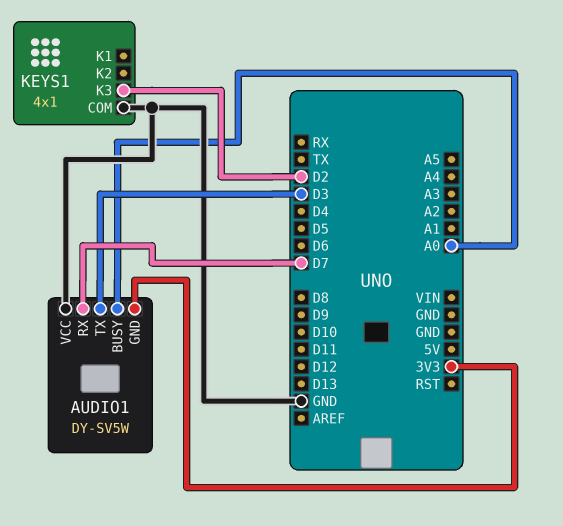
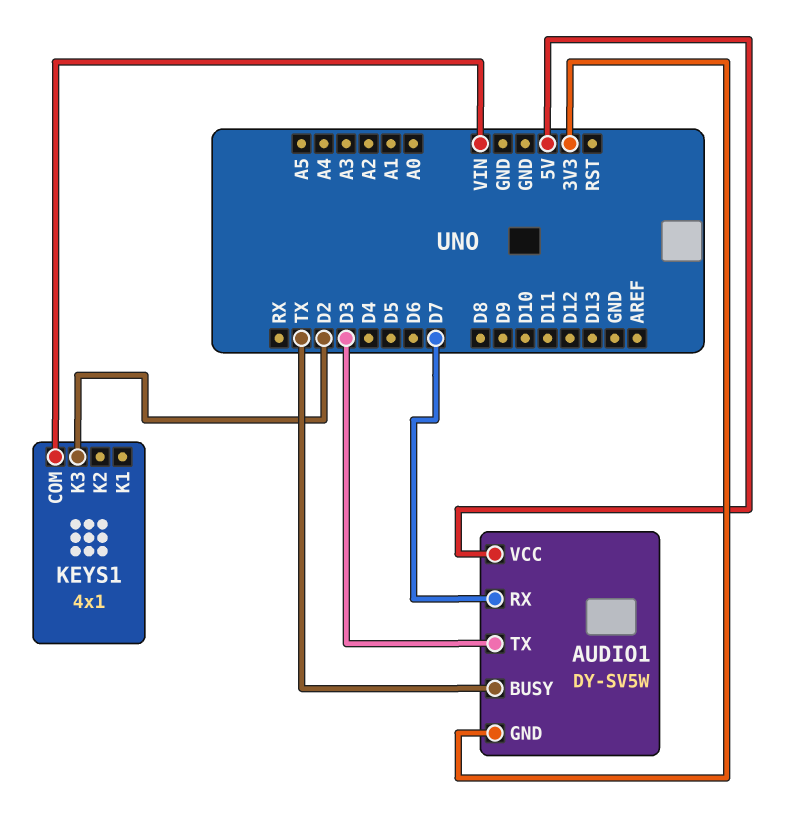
AUDIO1 pin BUSY: A0 -> TX
AUDIO1 pin VCC: GND -> 5V
KEYS1 pin COM: GND -> VIN

